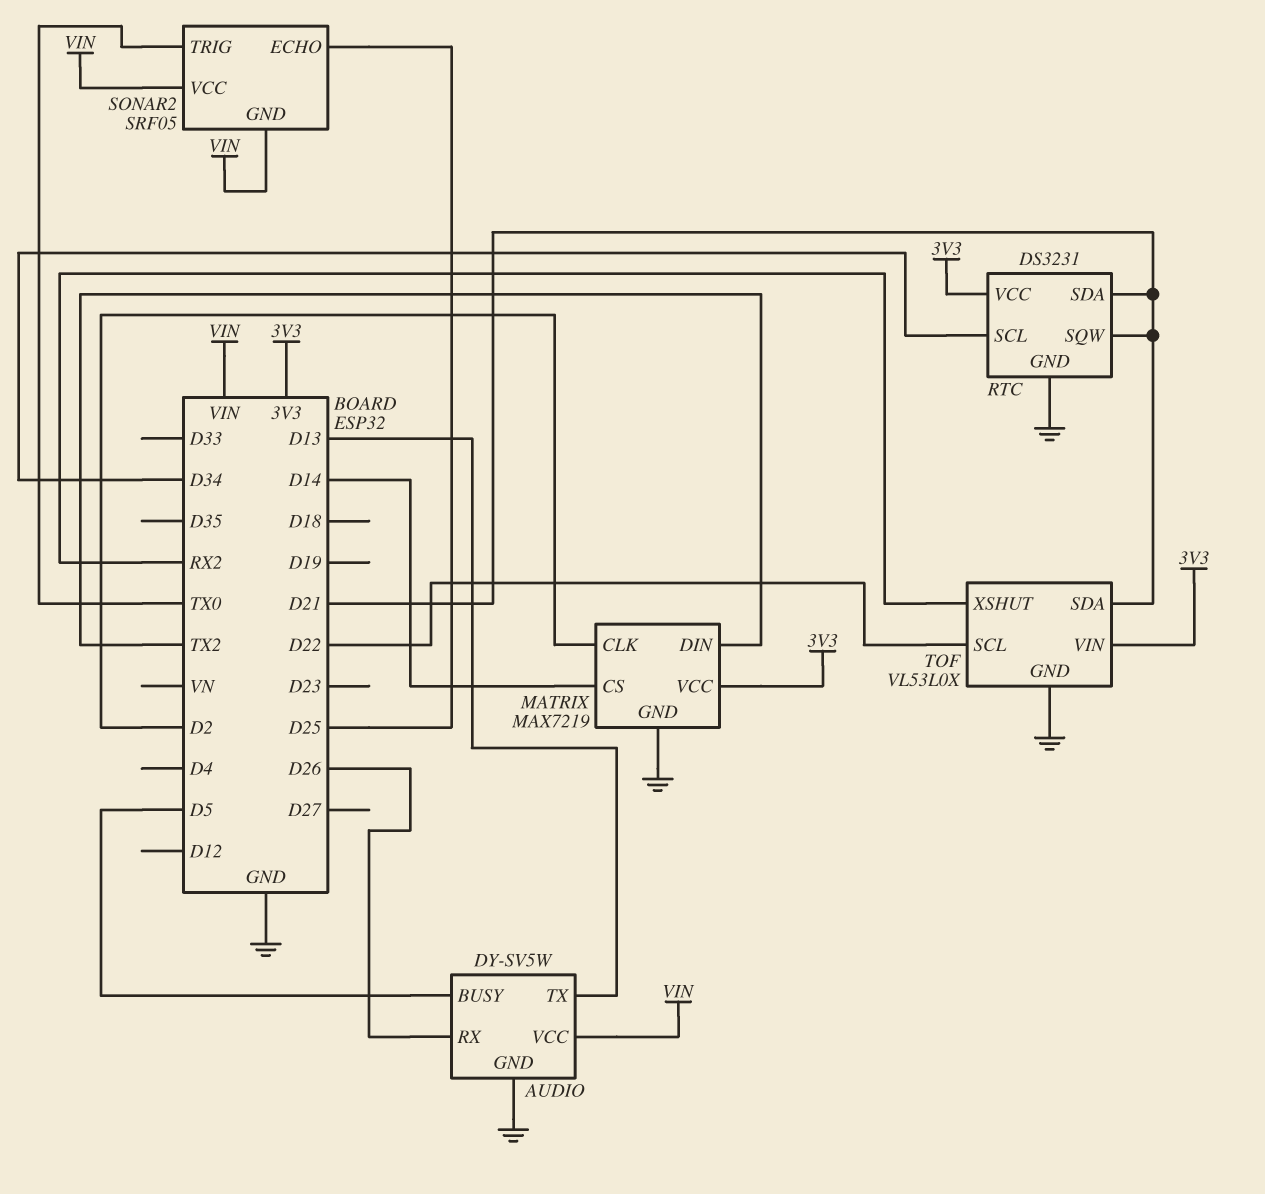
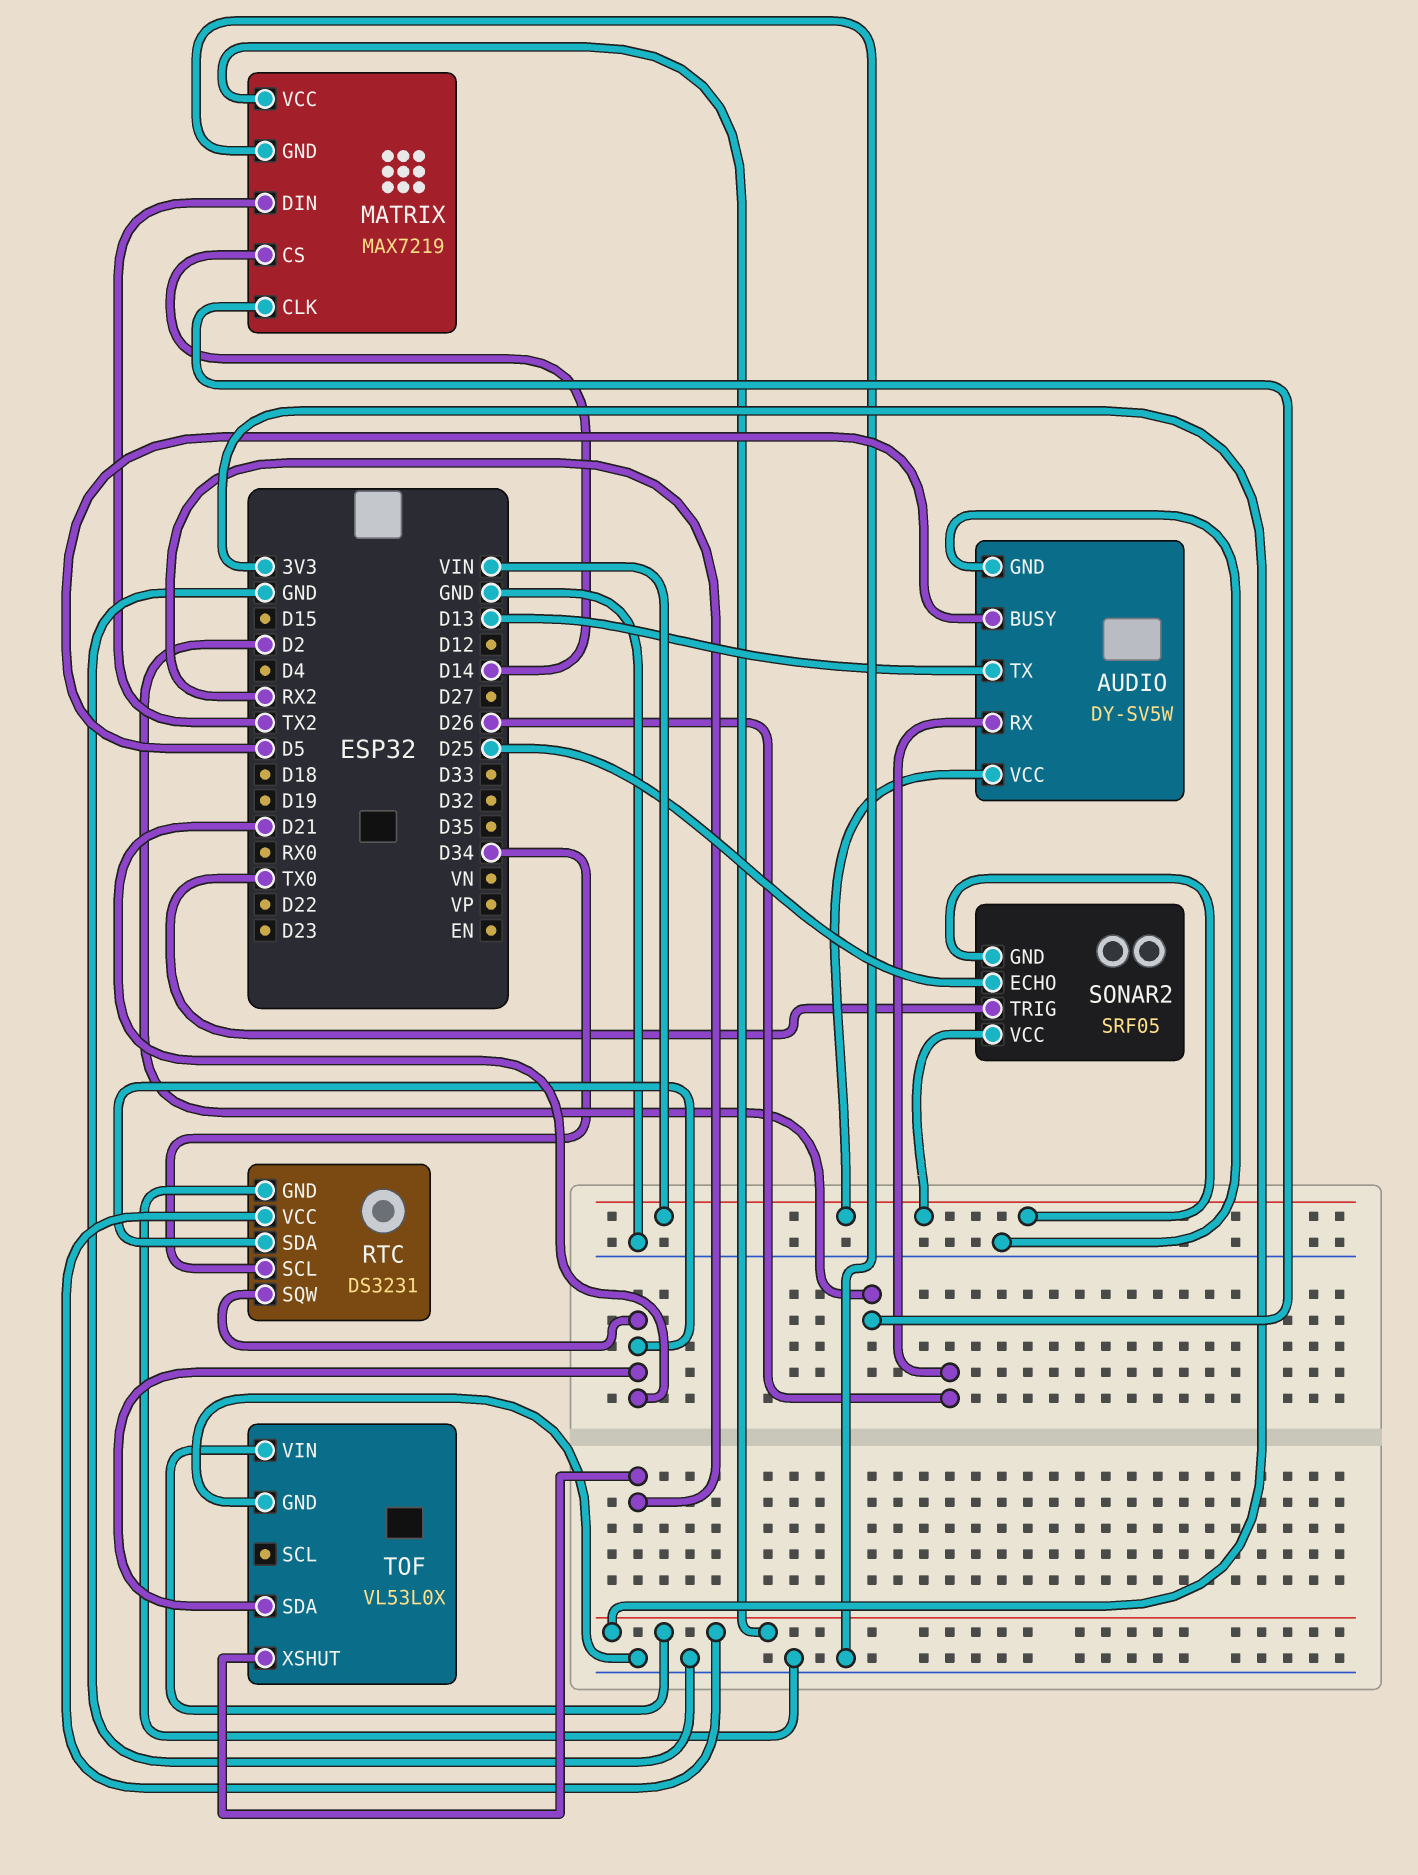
TOF pin SCL: D22 -> none

